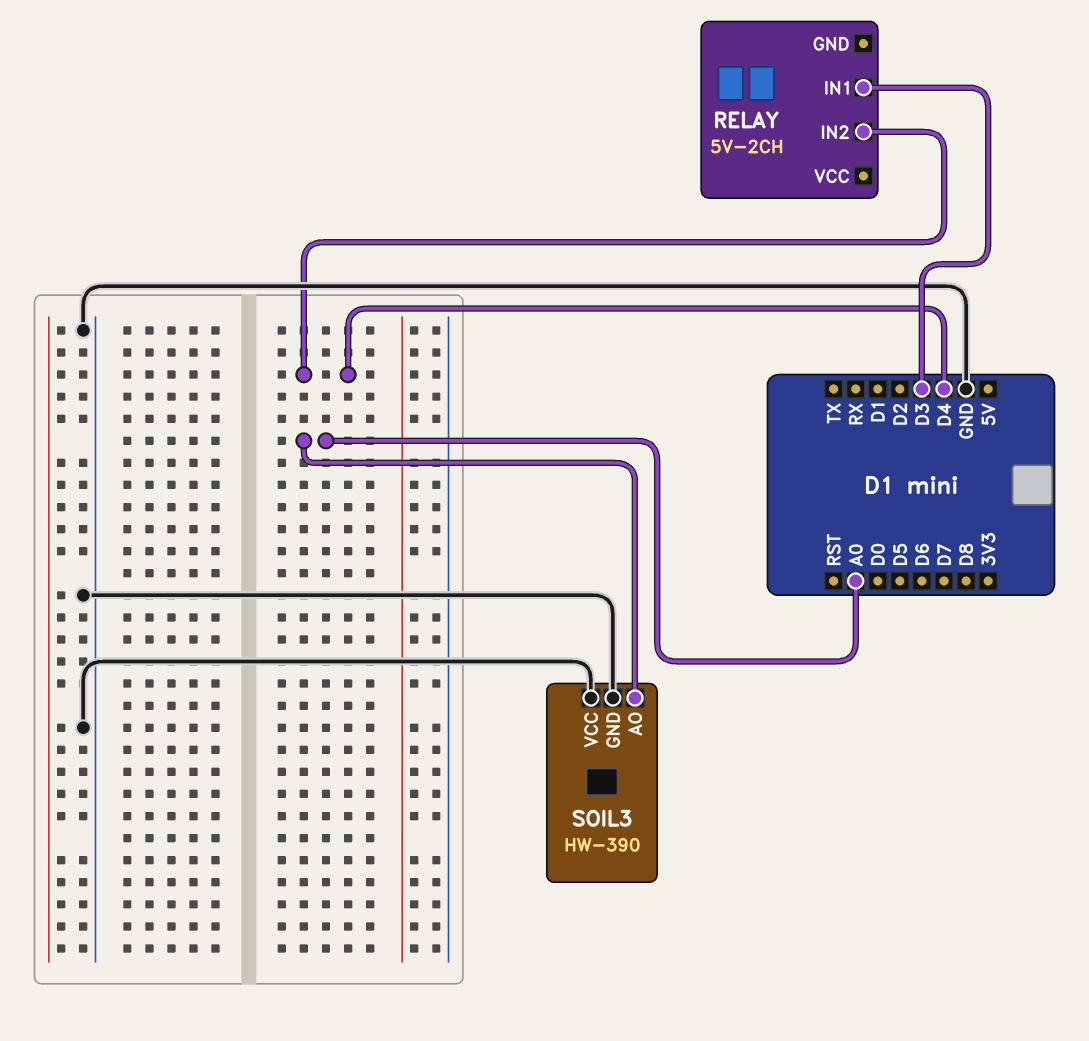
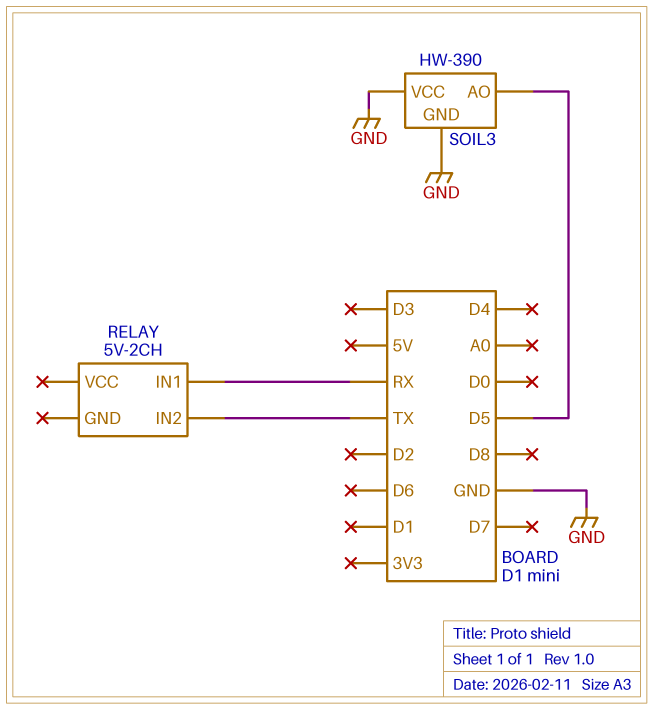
RELAY pin IN1: D3 -> RX
RELAY pin IN2: D4 -> TX
SOIL3 pin AO: A0 -> D5

